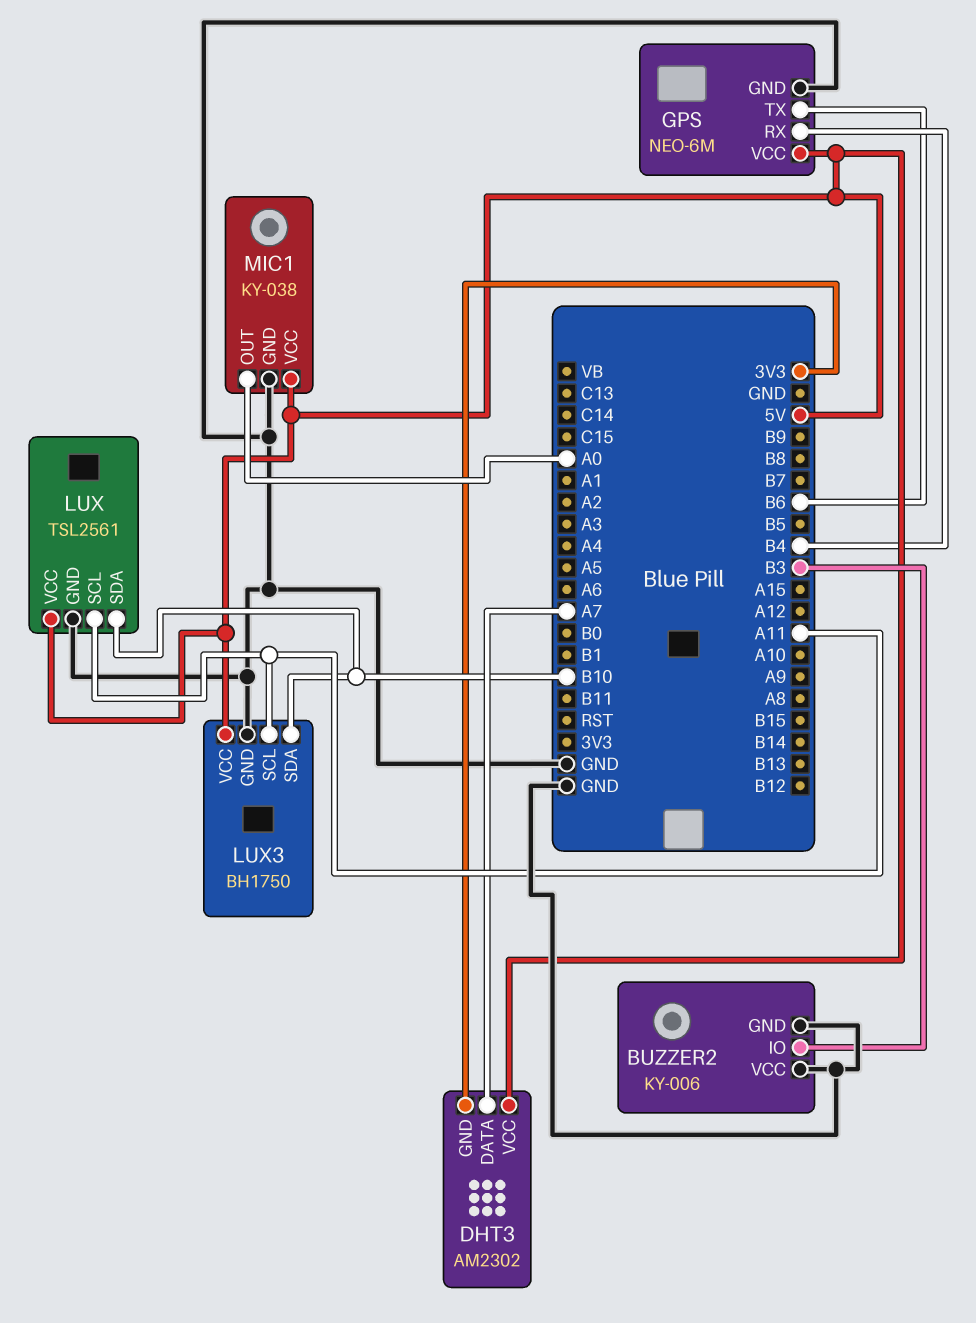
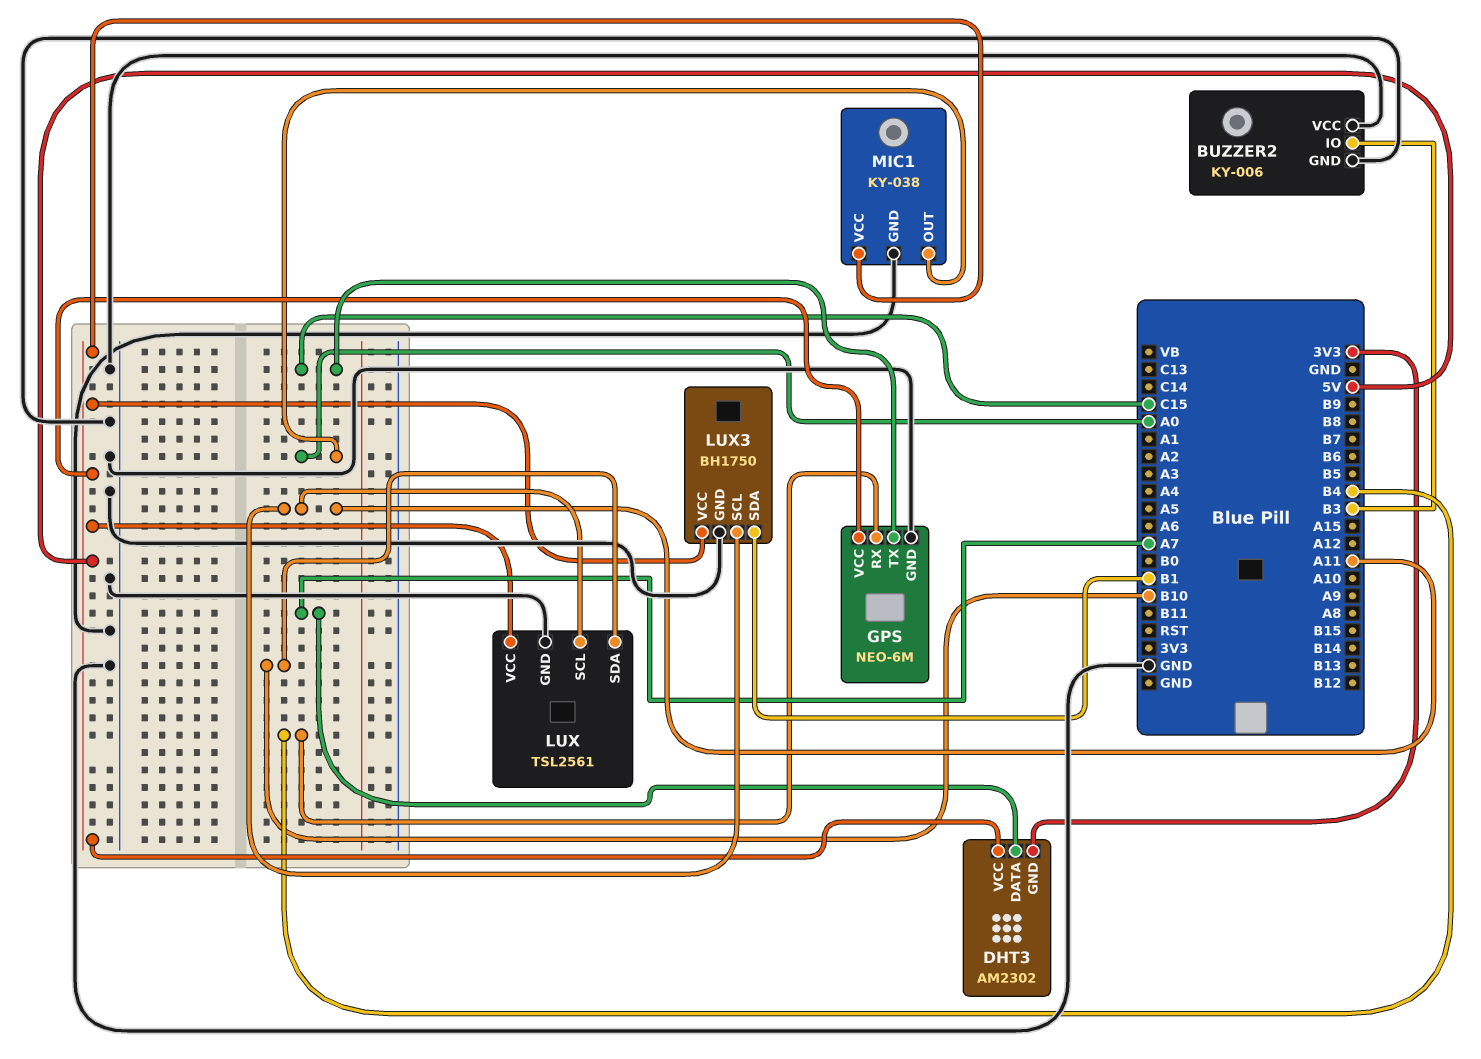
GPS pin TX: B6 -> C15
LUX3 pin SDA: B10 -> B1

